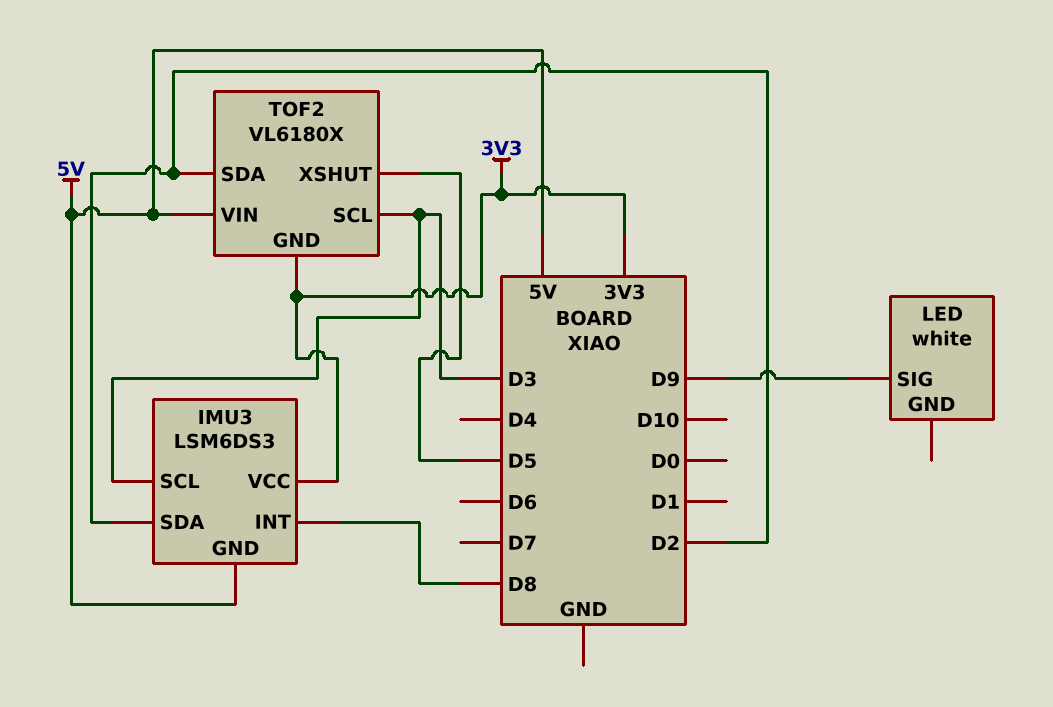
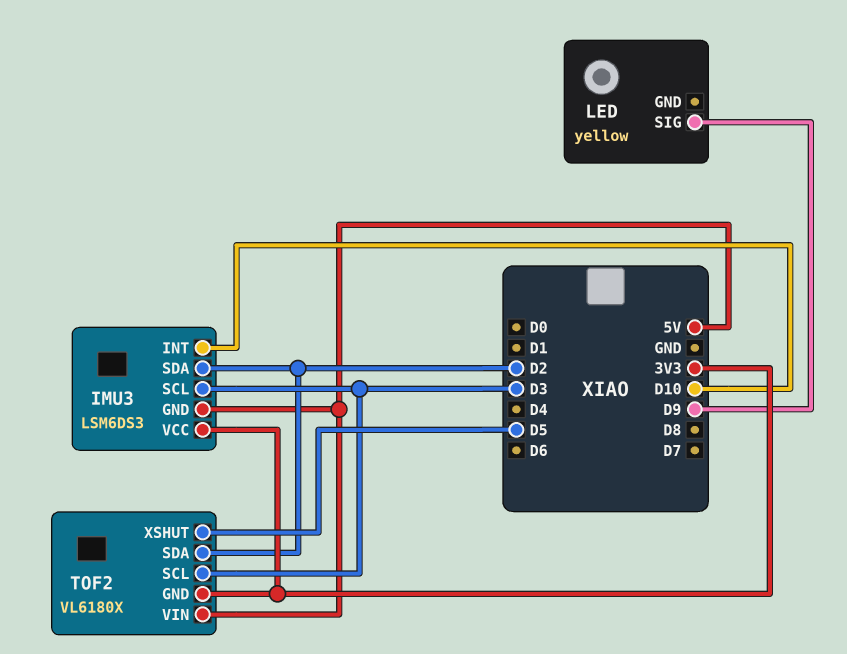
IMU3 pin INT: D8 -> D10
LED: white -> yellow

